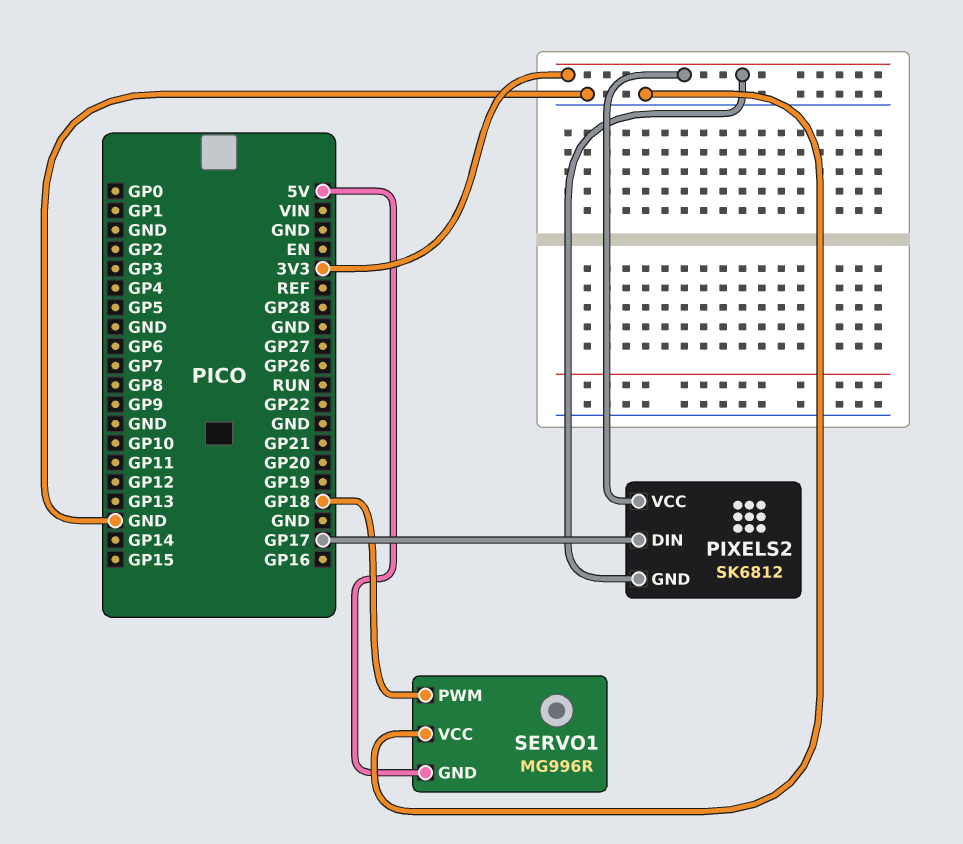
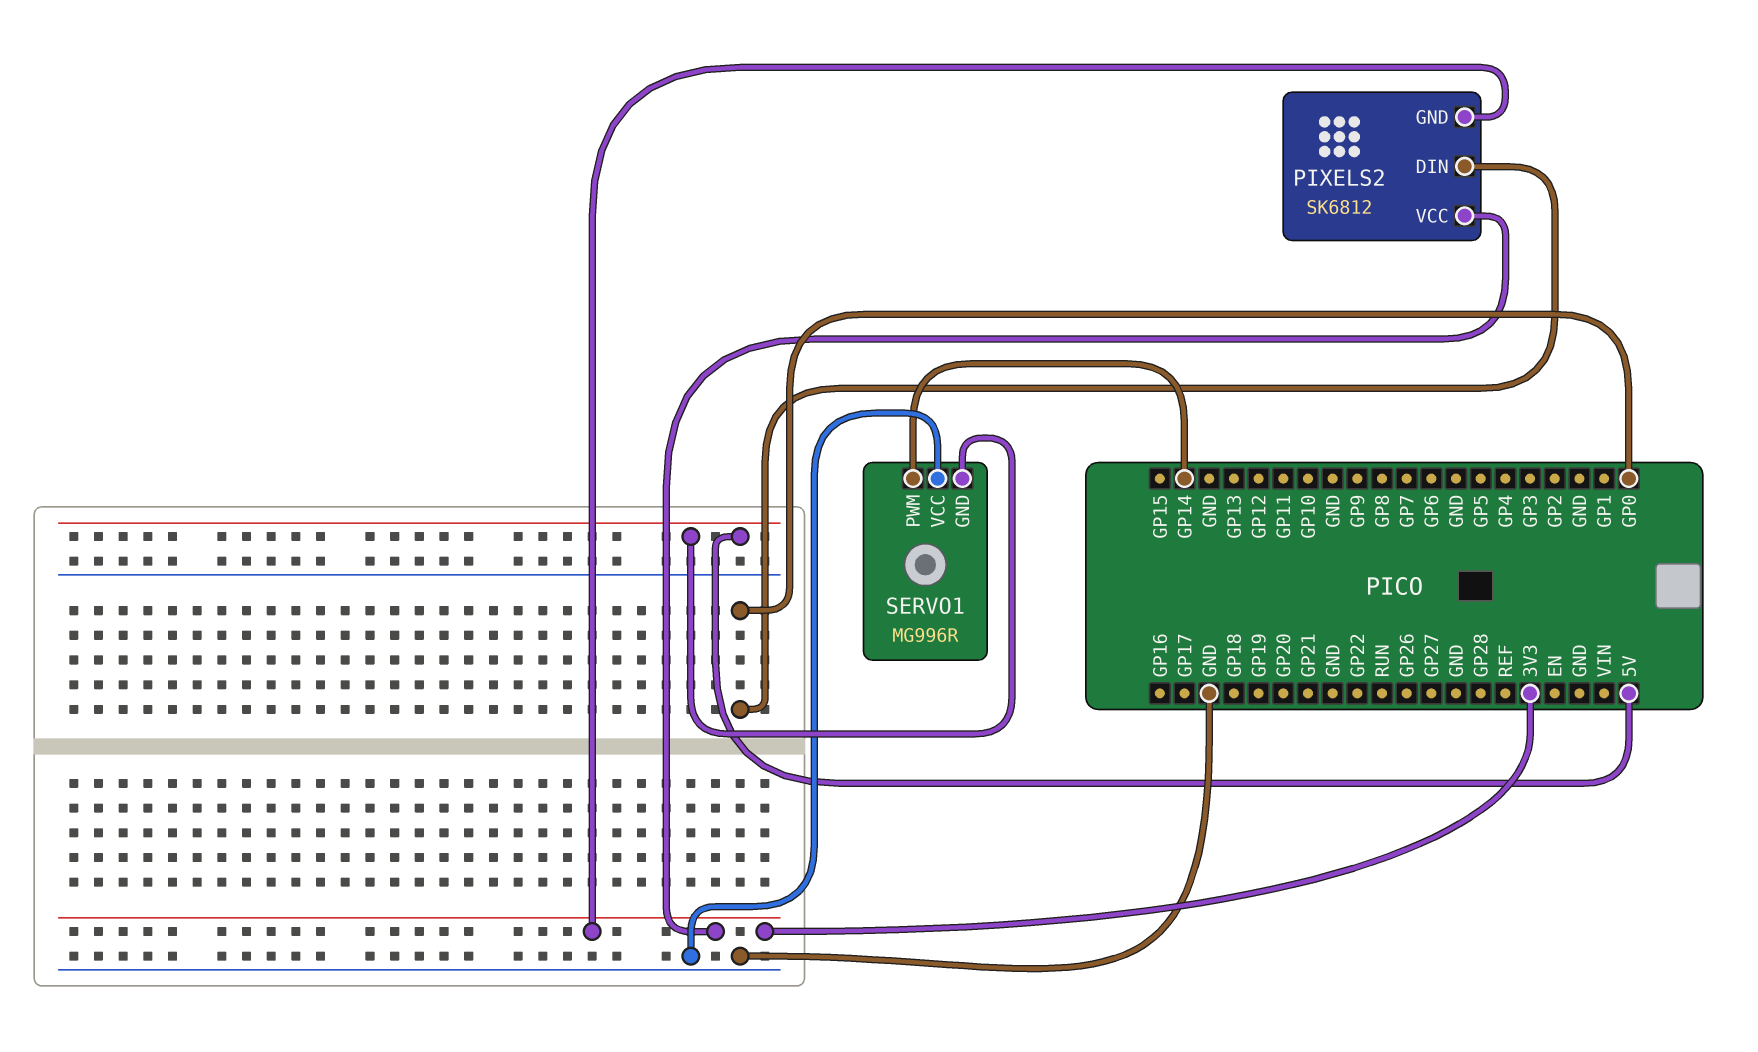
PIXELS2 pin DIN: GP17 -> GP0
SERVO1 pin PWM: GP18 -> GP14

